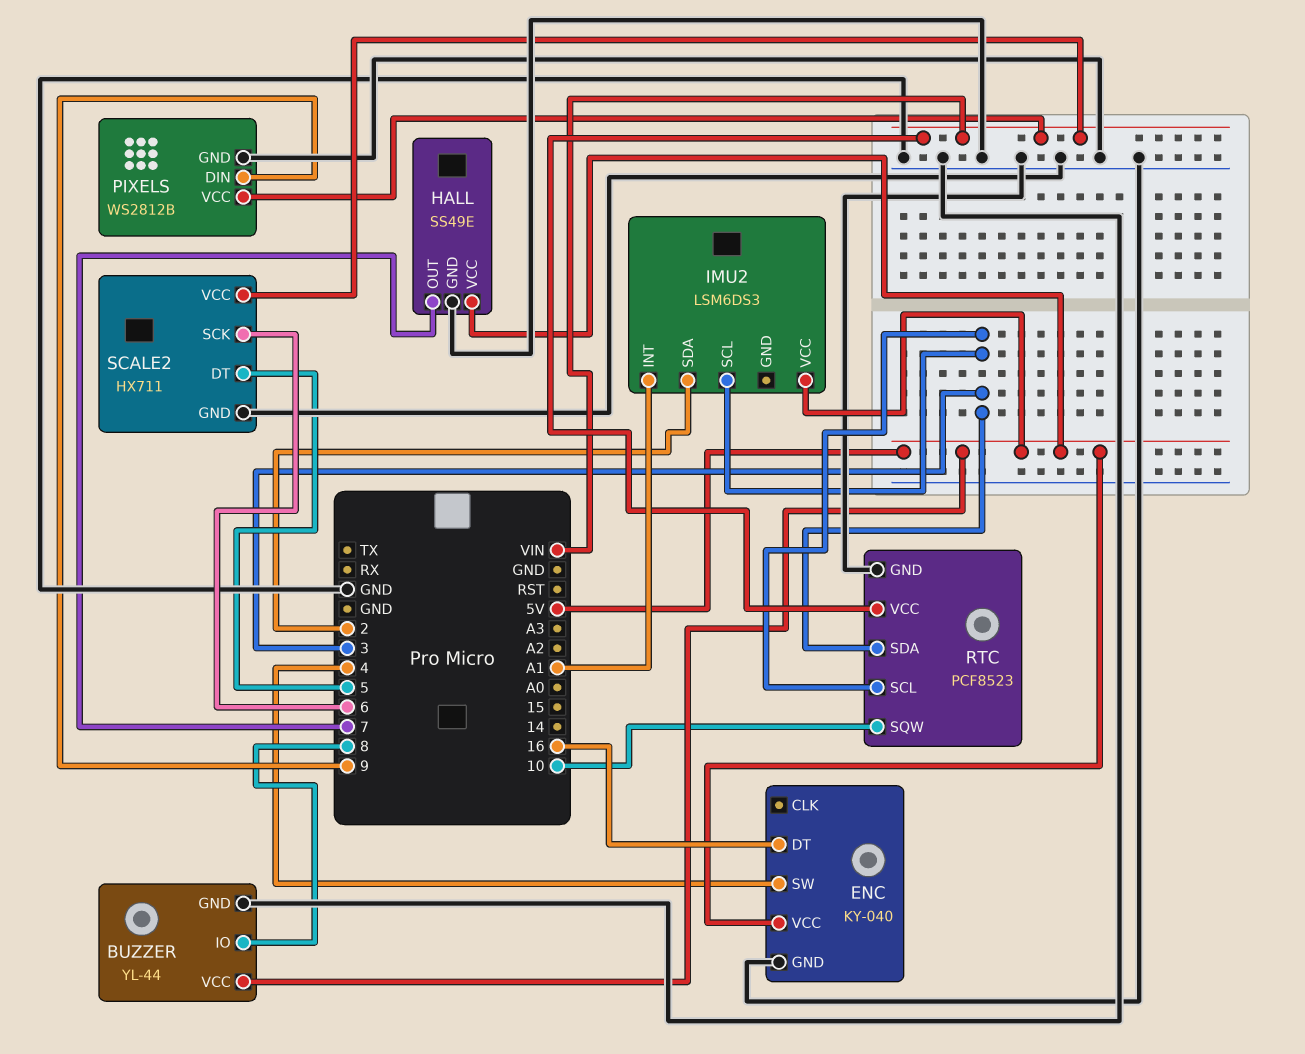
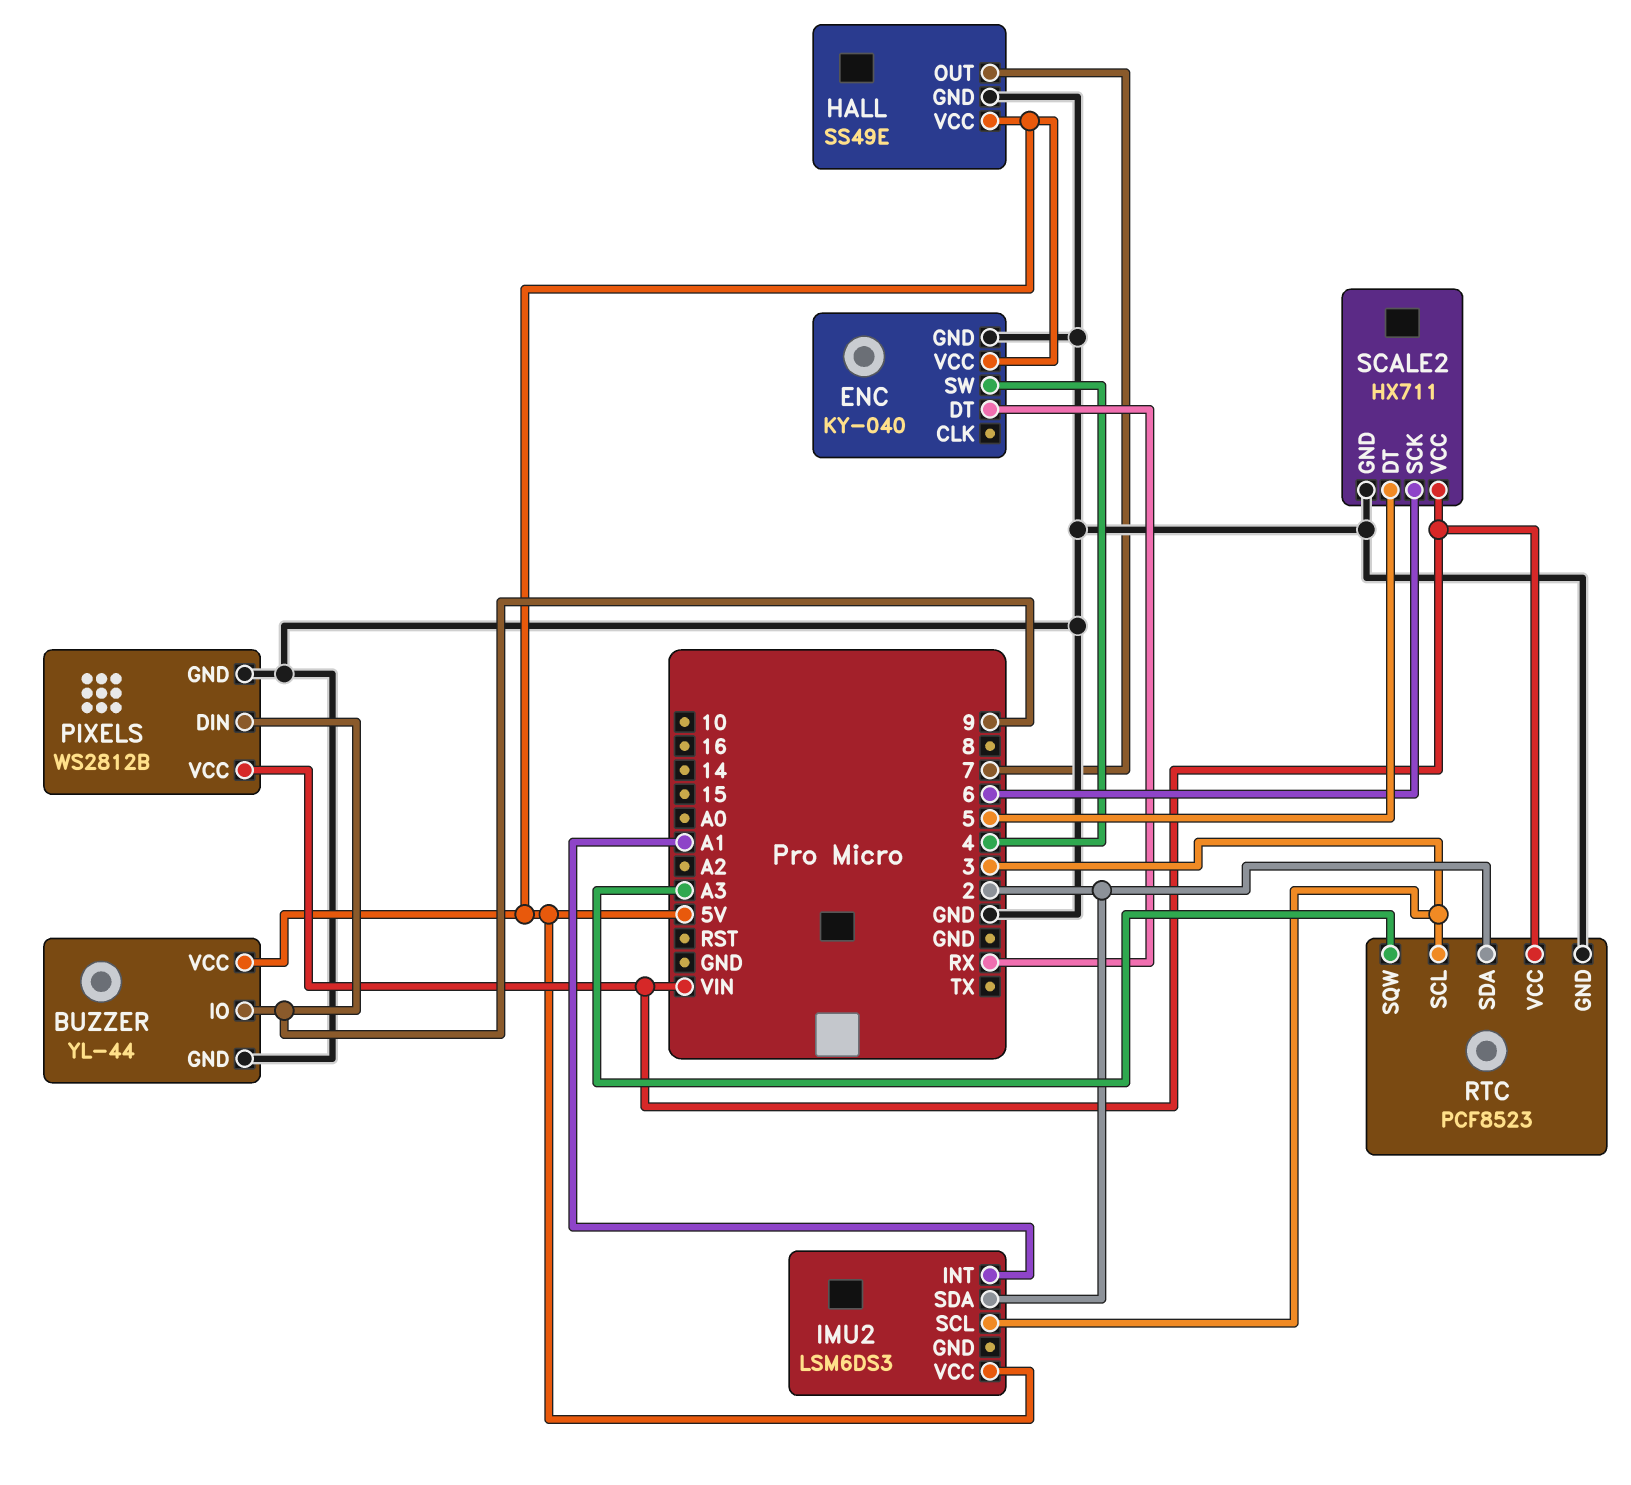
BUZZER pin IO: 8 -> 9
ENC pin DT: 16 -> RX
RTC pin SDA: 3 -> 2
RTC pin SQW: 10 -> A3

